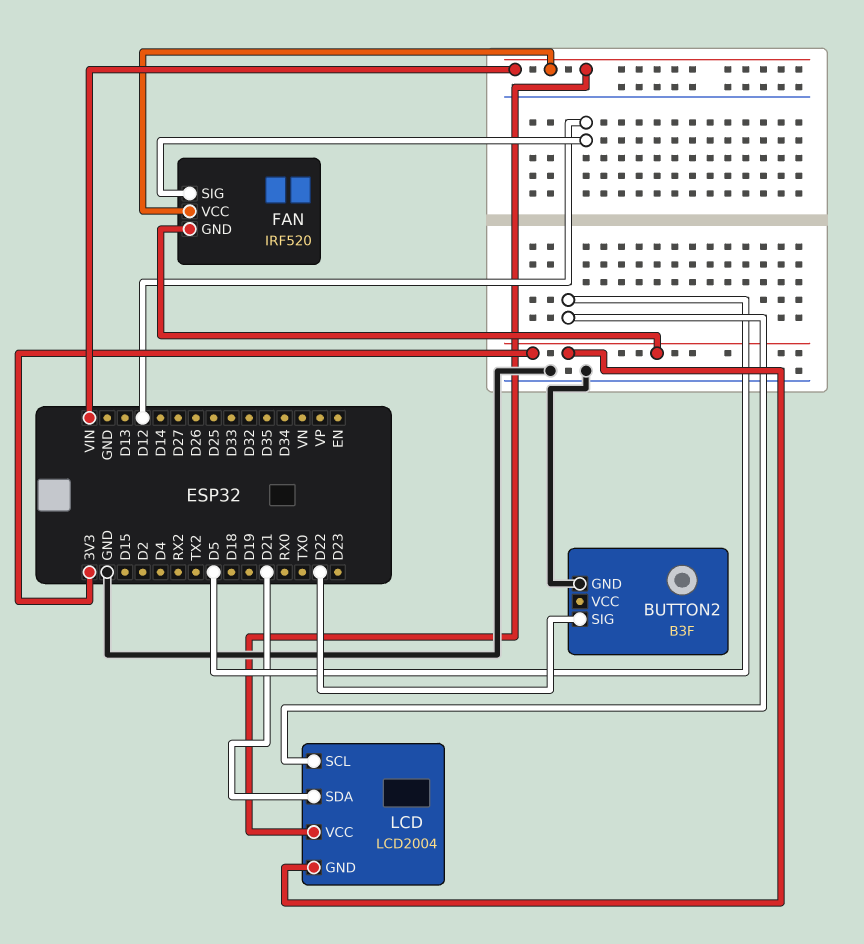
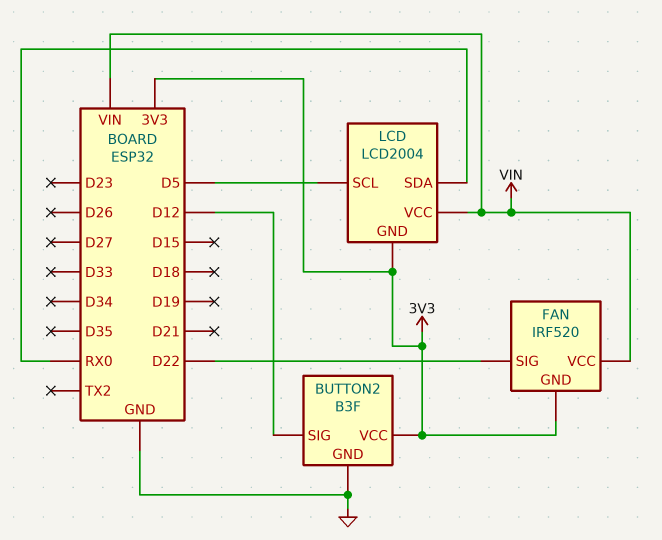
BUTTON2 pin SIG: D22 -> D12
BUTTON2 pin VCC: none -> 3V3
FAN pin SIG: D12 -> D22
LCD pin SDA: D21 -> RX0

